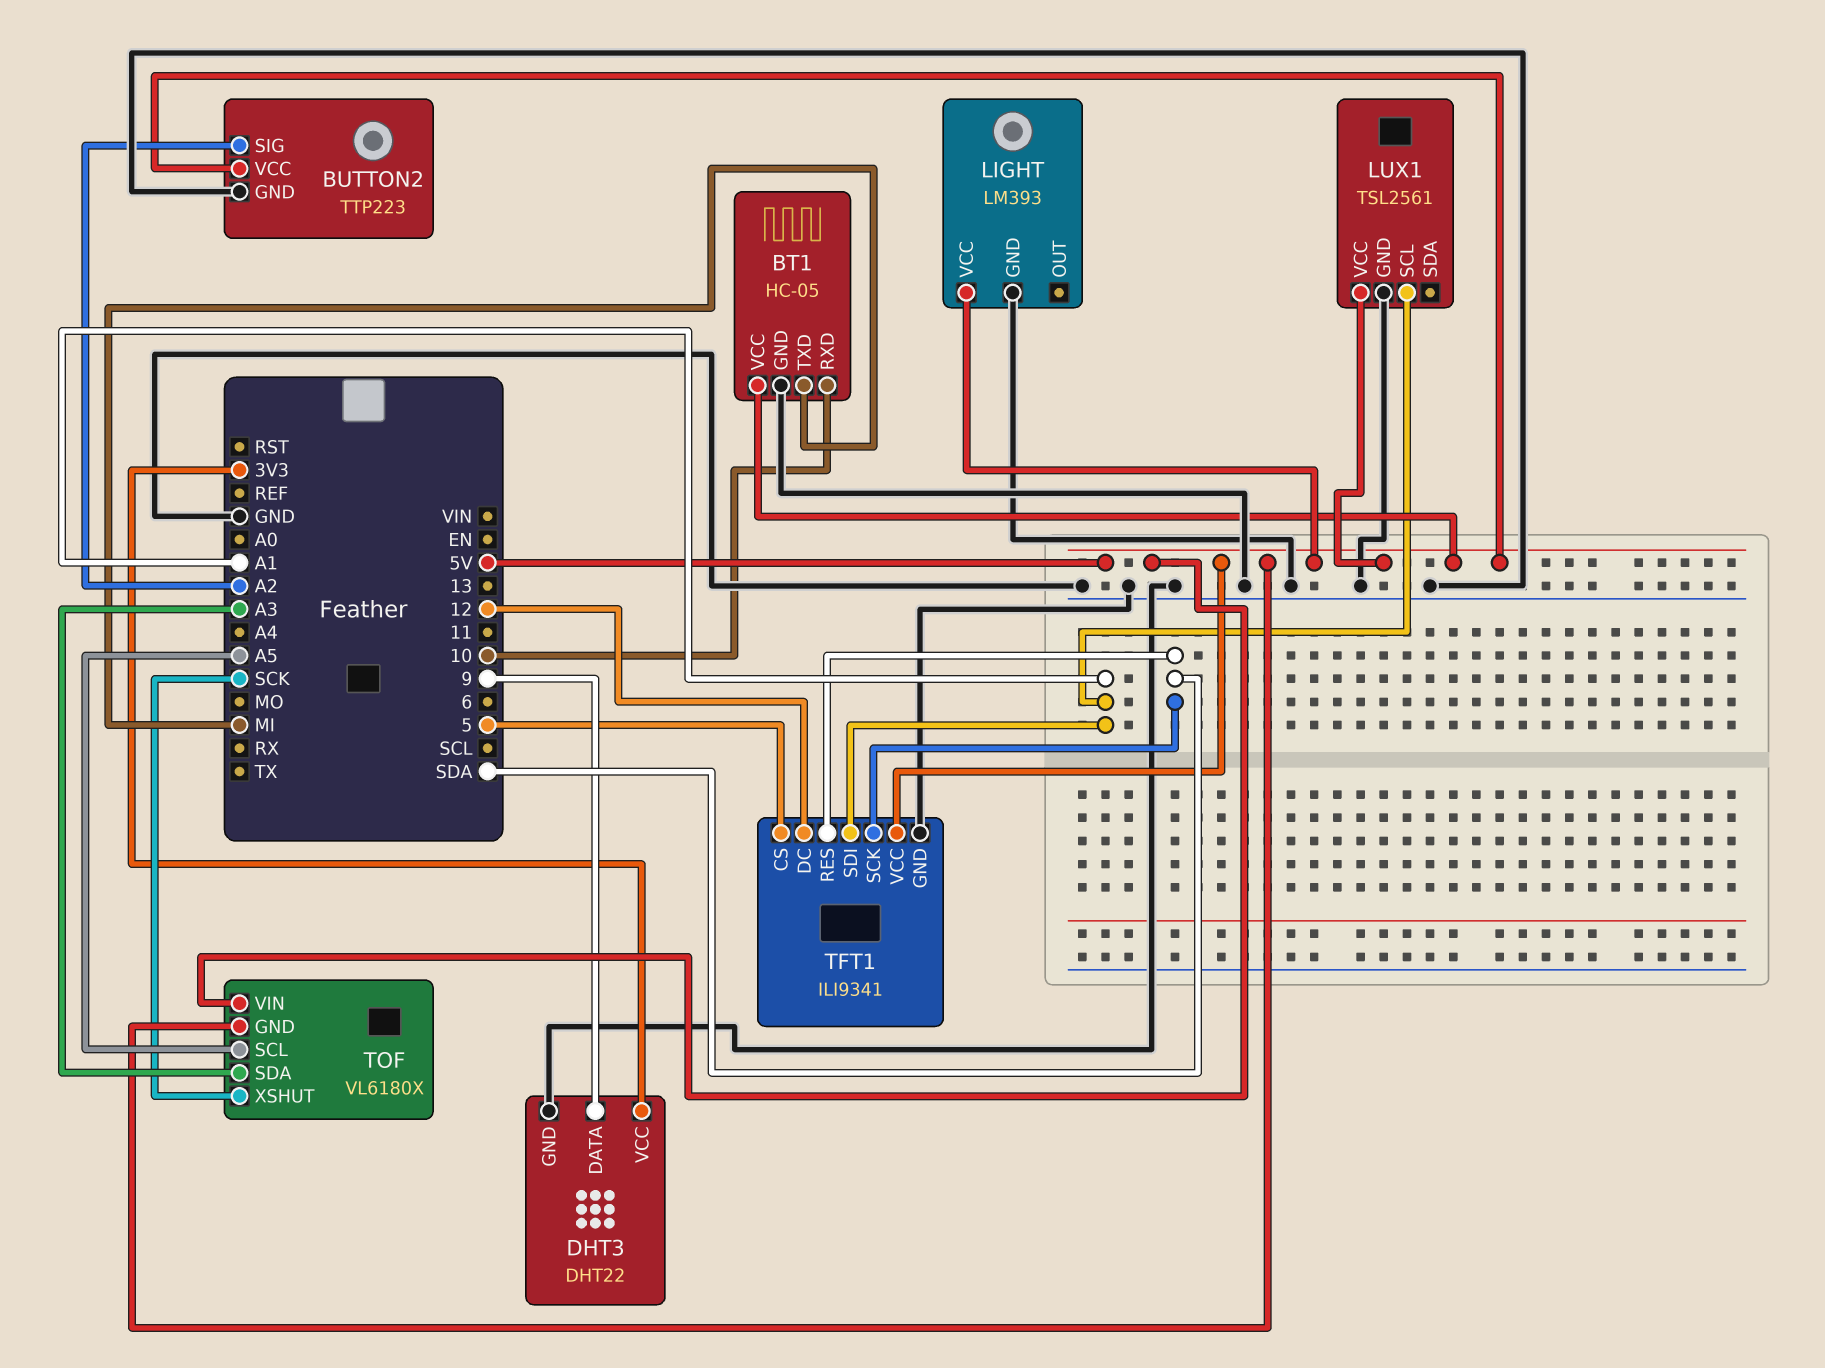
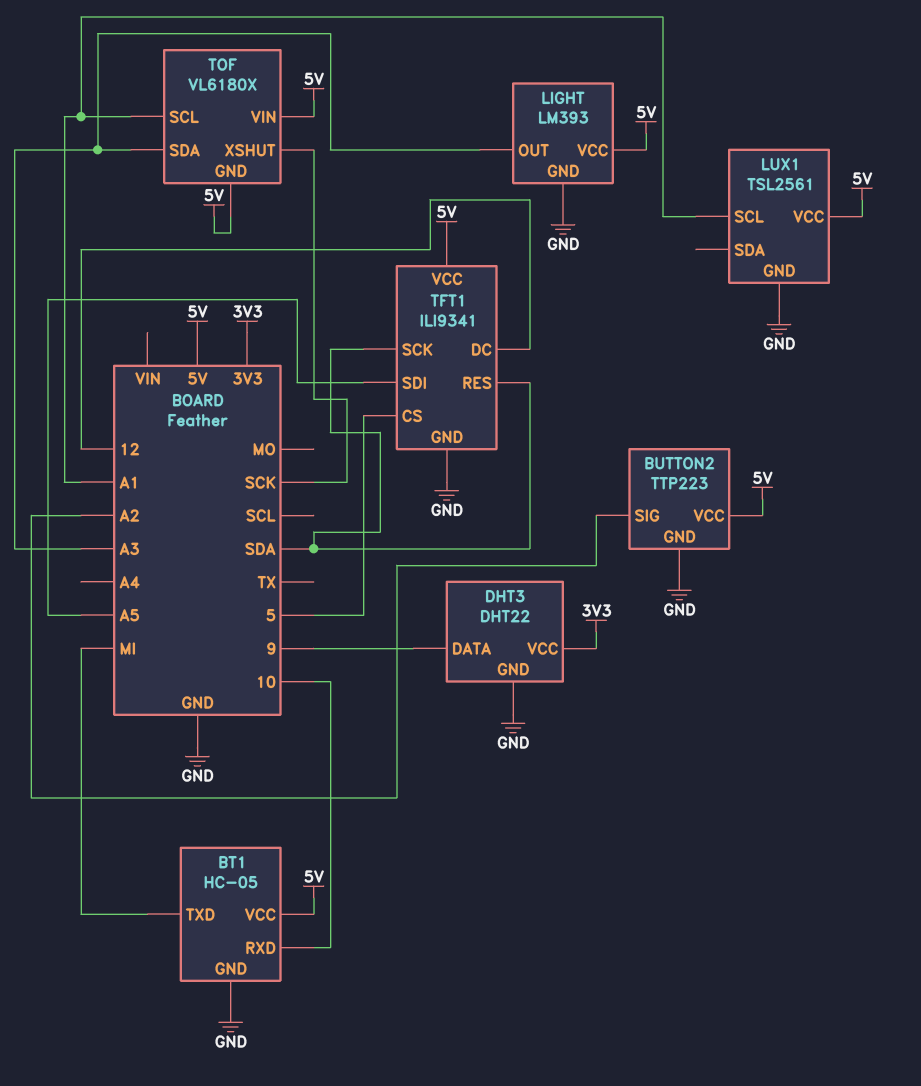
LIGHT pin OUT: none -> A3
TFT1 pin SDI: A1 -> A5
TOF pin SCL: A5 -> A1

